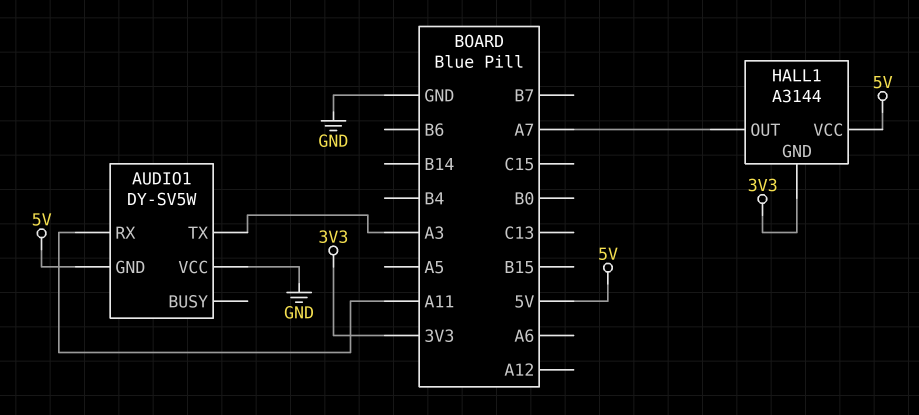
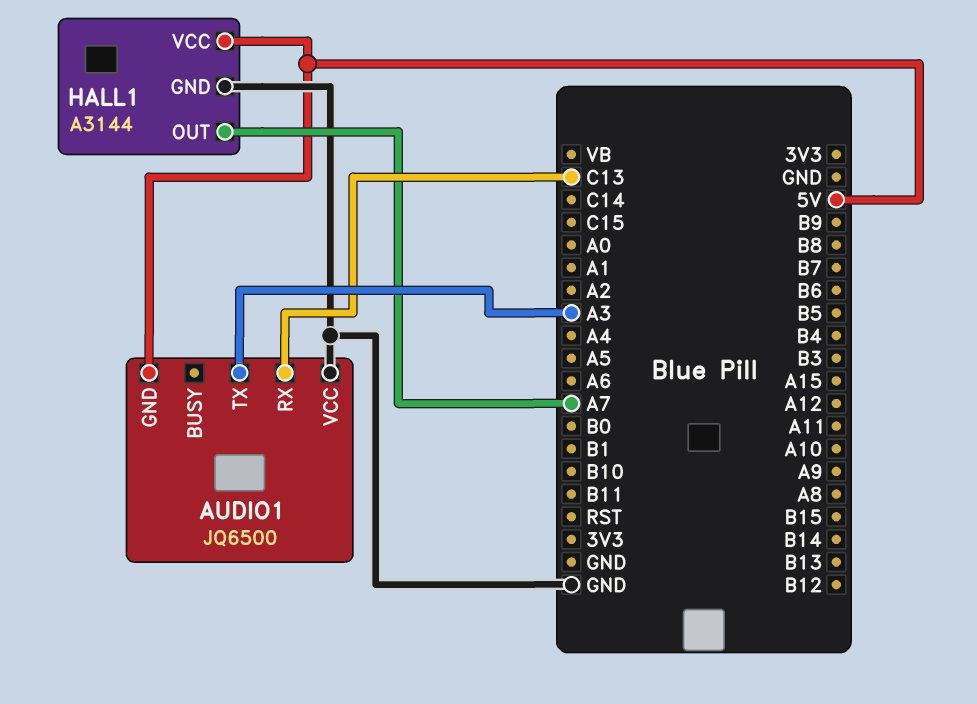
AUDIO1: DY-SV5W -> JQ6500
AUDIO1 pin RX: A11 -> C13
HALL1 pin GND: 3V3 -> GND

